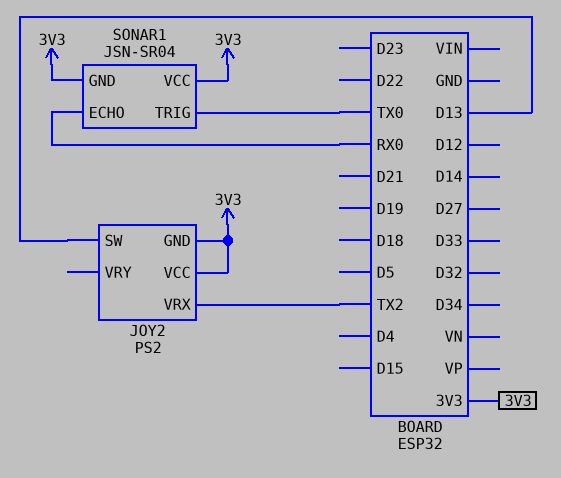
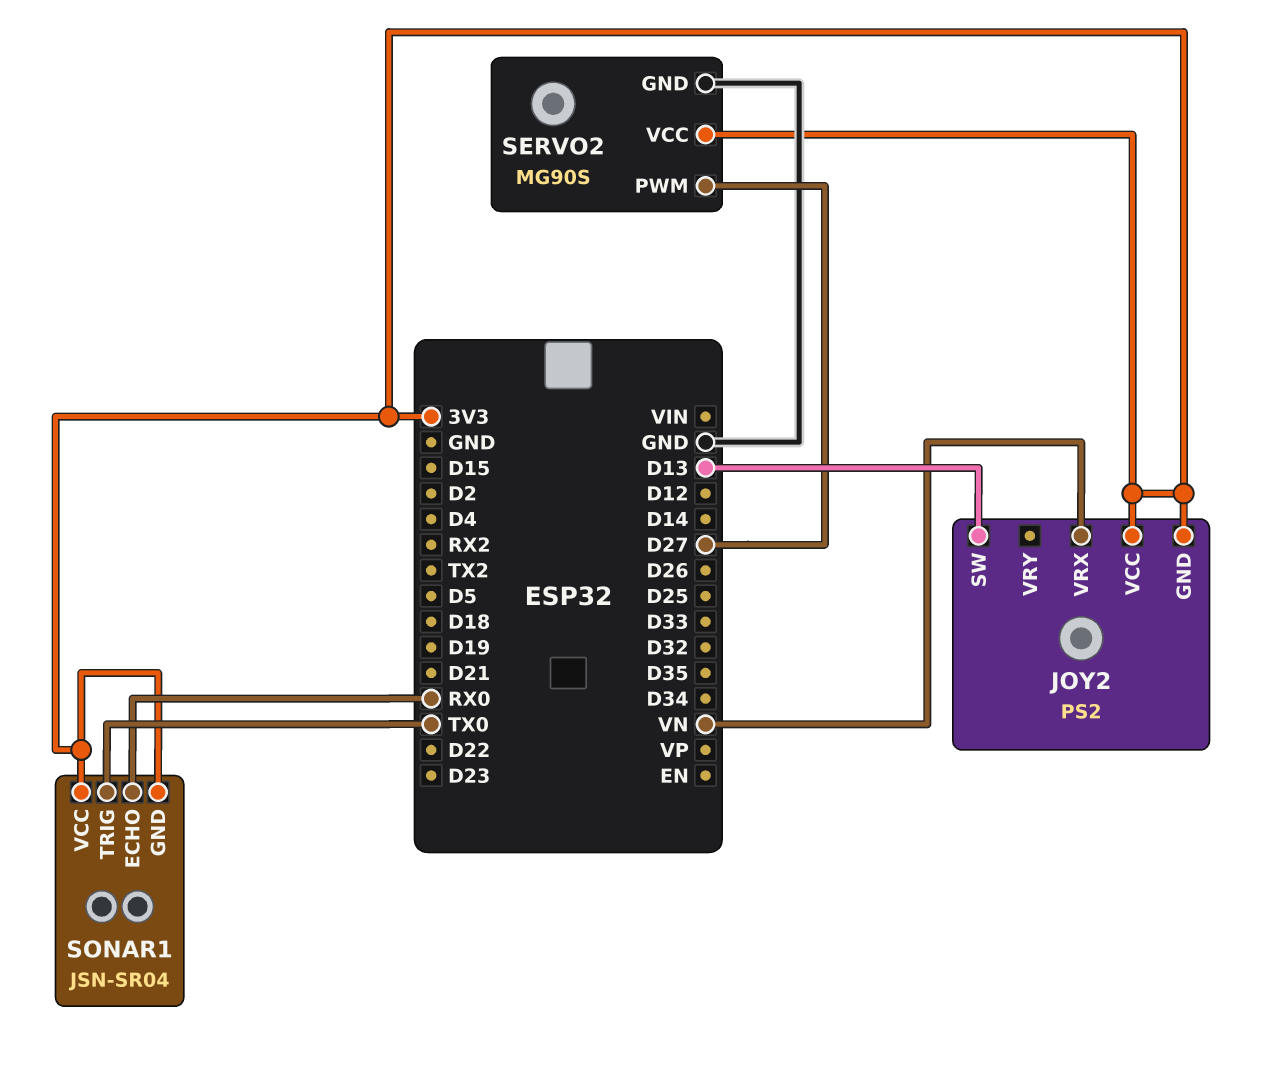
JOY2 pin VRX: TX2 -> VN
SERVO2: none -> MG90S
SERVO2 pin GND: none -> GND
SERVO2 pin PWM: none -> D27
SERVO2 pin VCC: none -> 3V3

